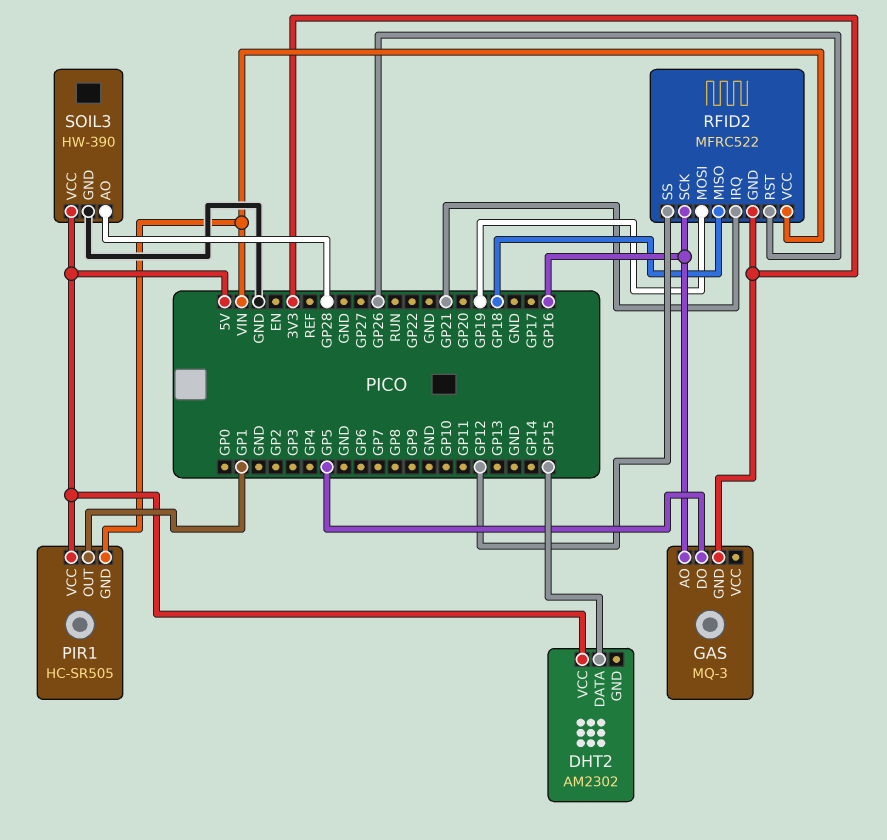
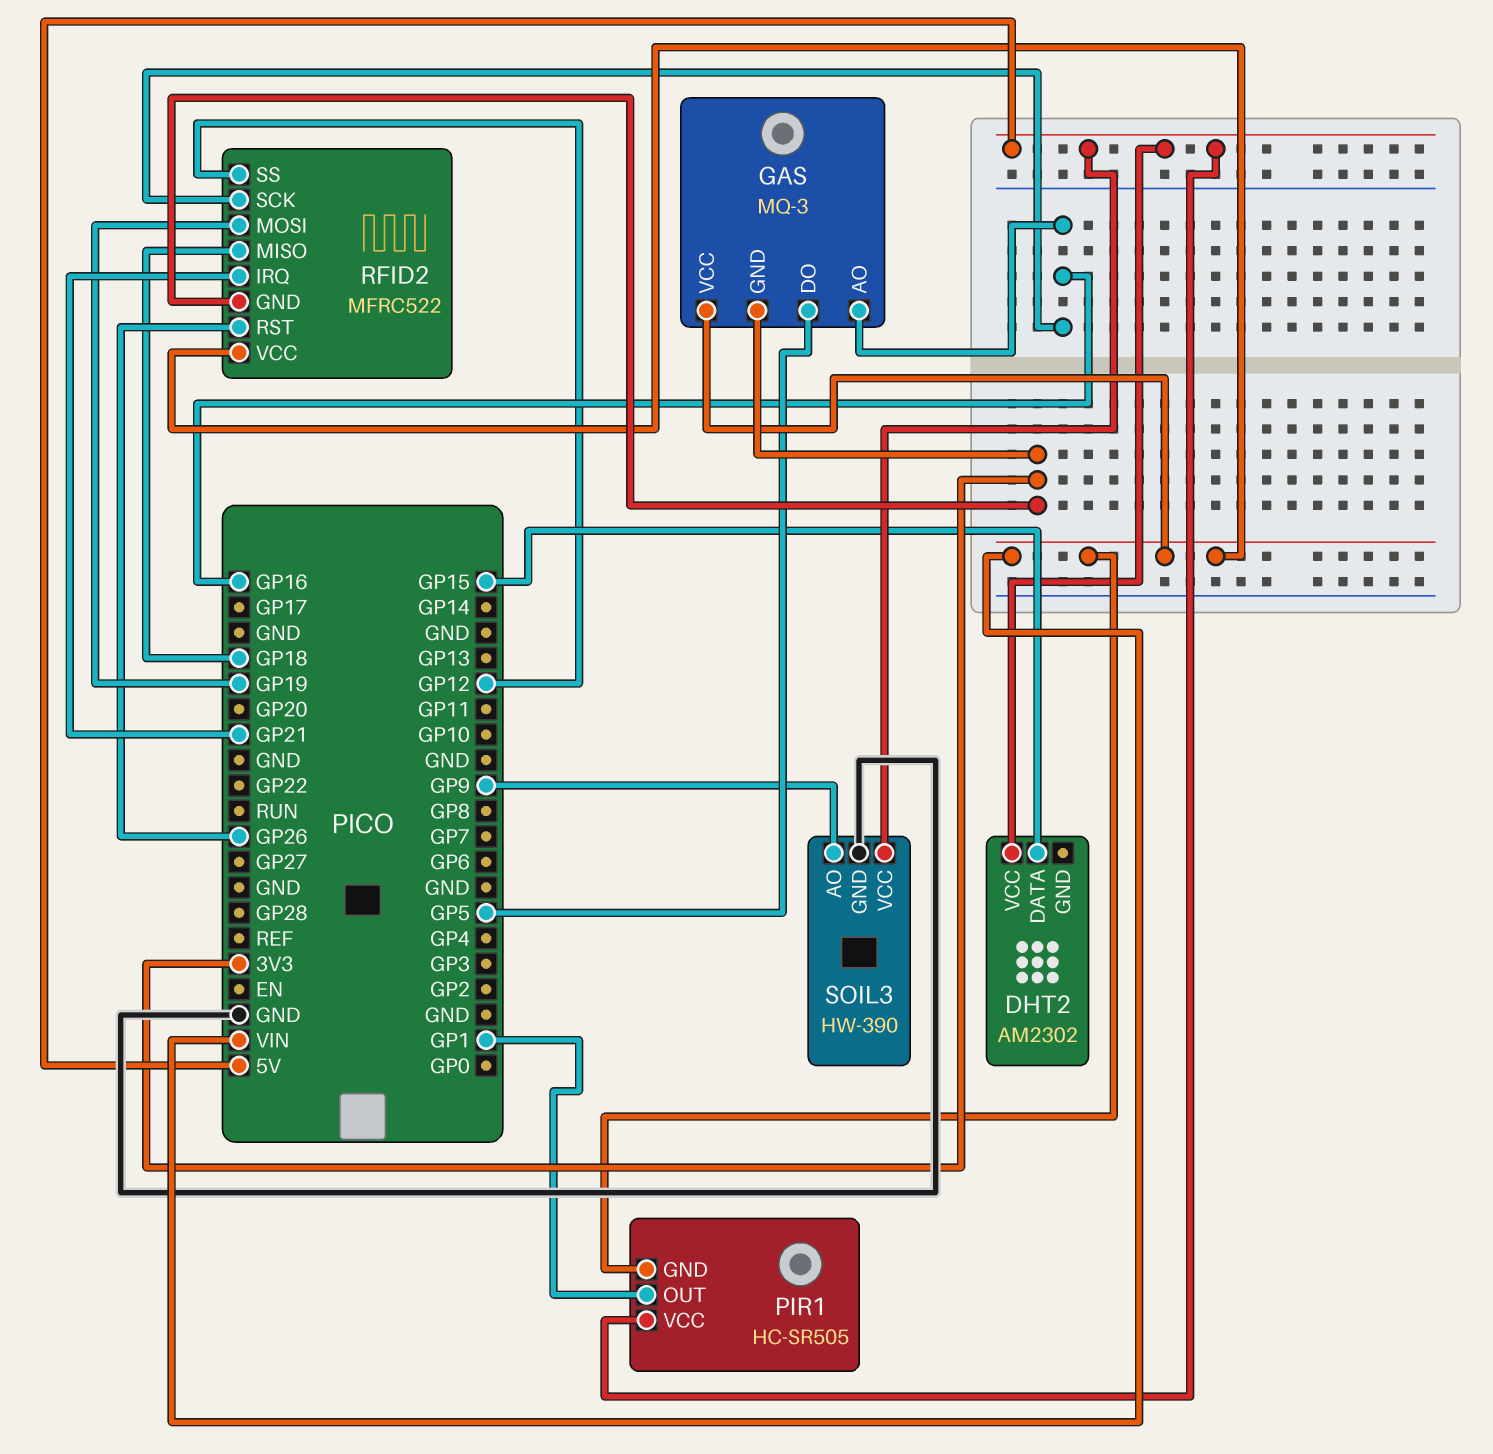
GAS pin VCC: none -> VIN
SOIL3 pin AO: GP28 -> GP9

